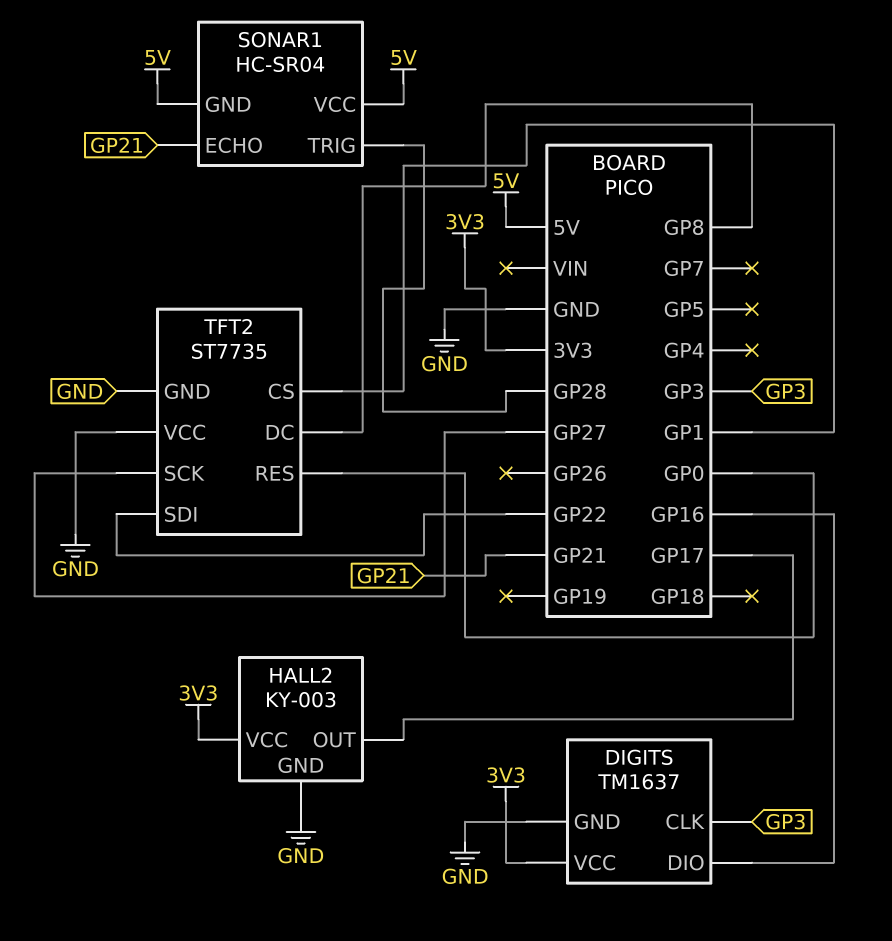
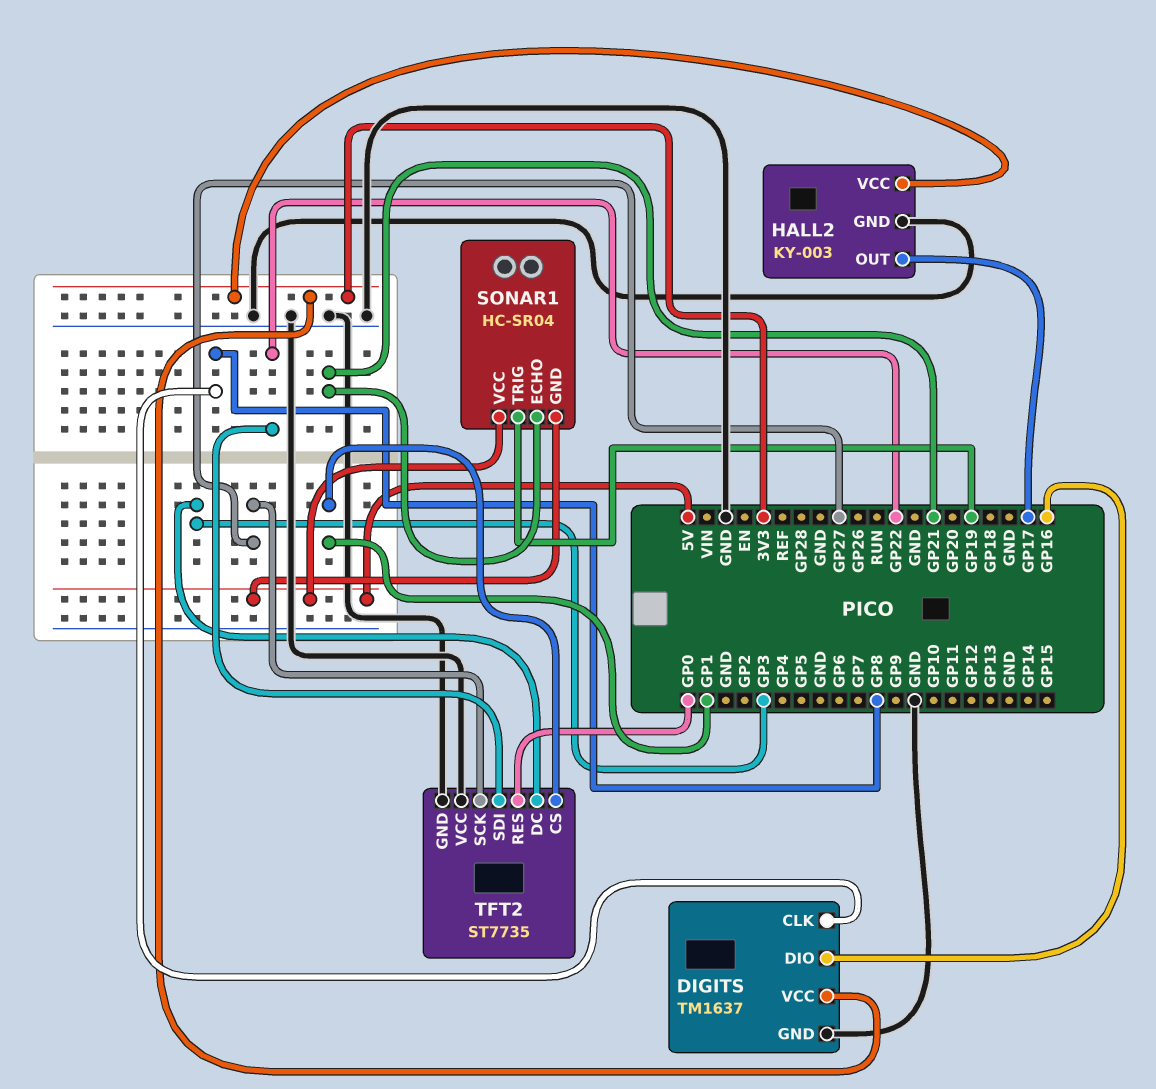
DIGITS pin CLK: GP3 -> GP8
SONAR1 pin TRIG: GP28 -> GP19
TFT2 pin DC: GP8 -> GP3

